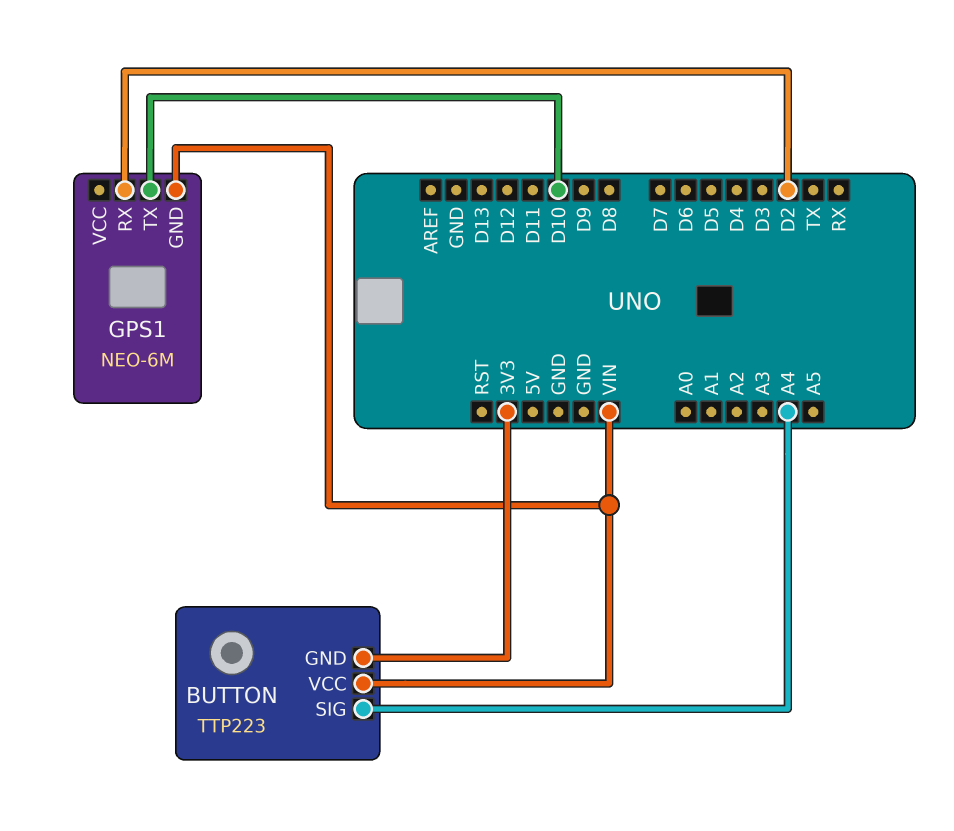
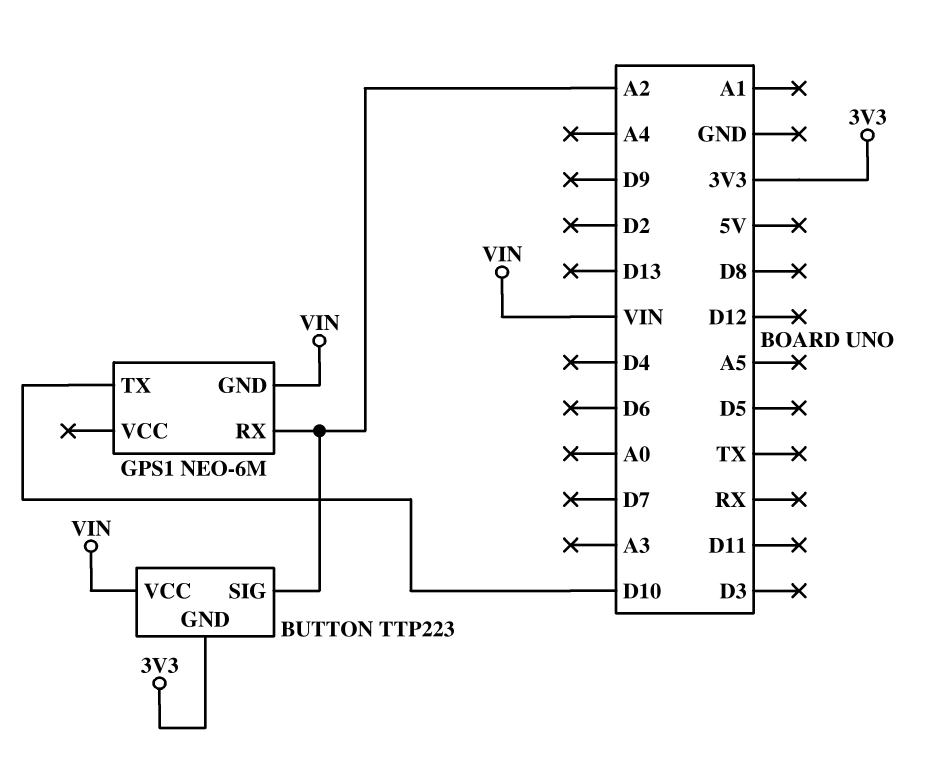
BUTTON pin SIG: A4 -> A2
GPS1 pin RX: D2 -> A2

